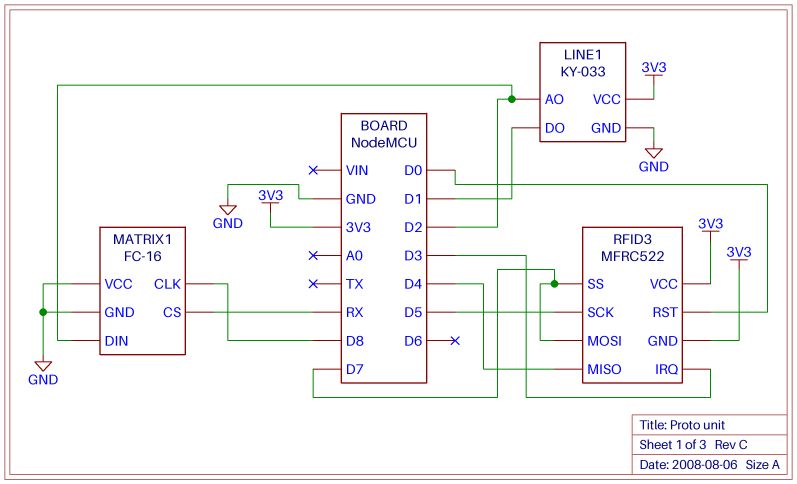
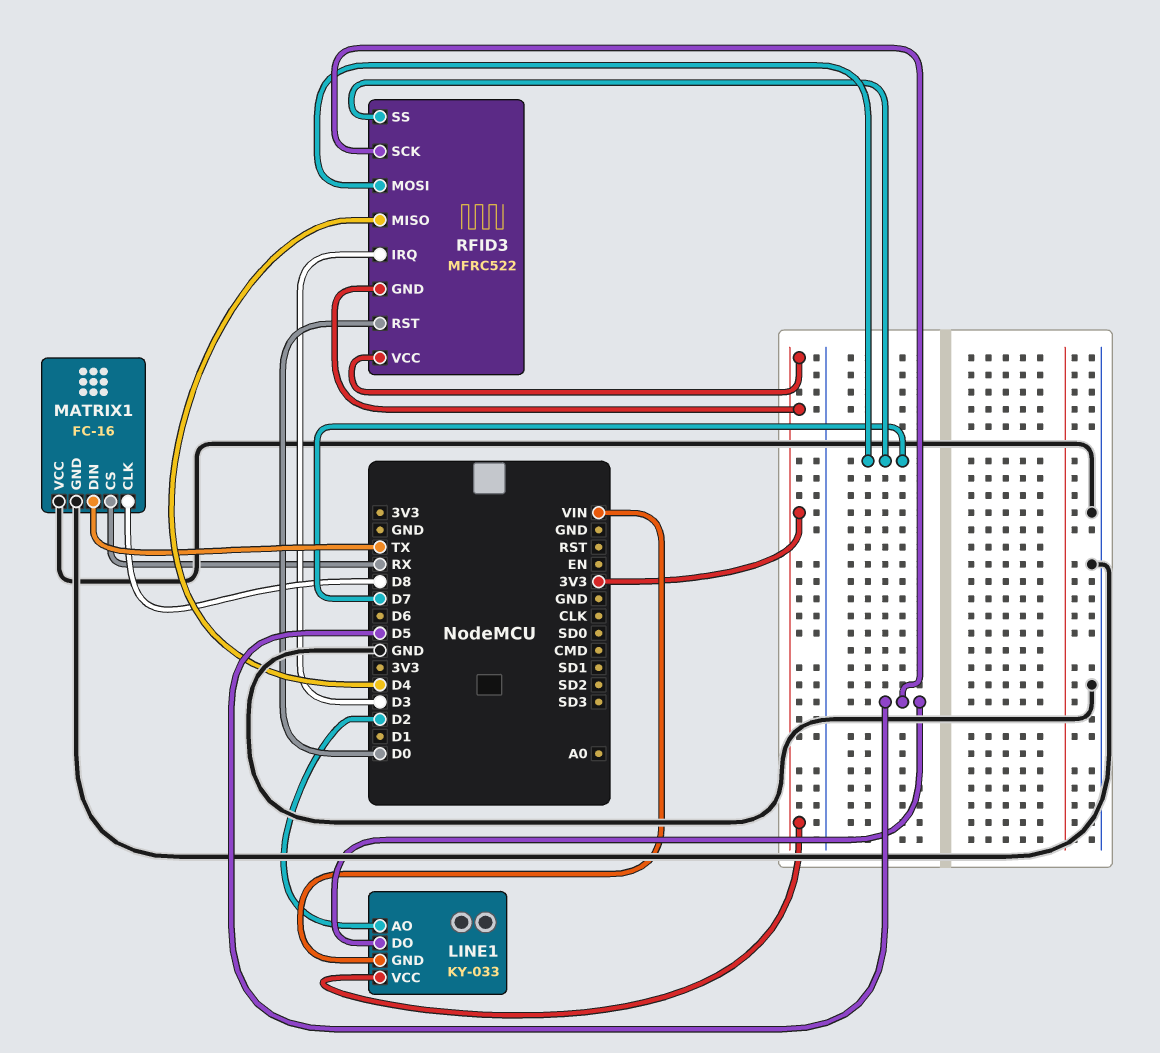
LINE1 pin DO: D1 -> D5
LINE1 pin GND: GND -> VIN
MATRIX1 pin DIN: D2 -> TX

